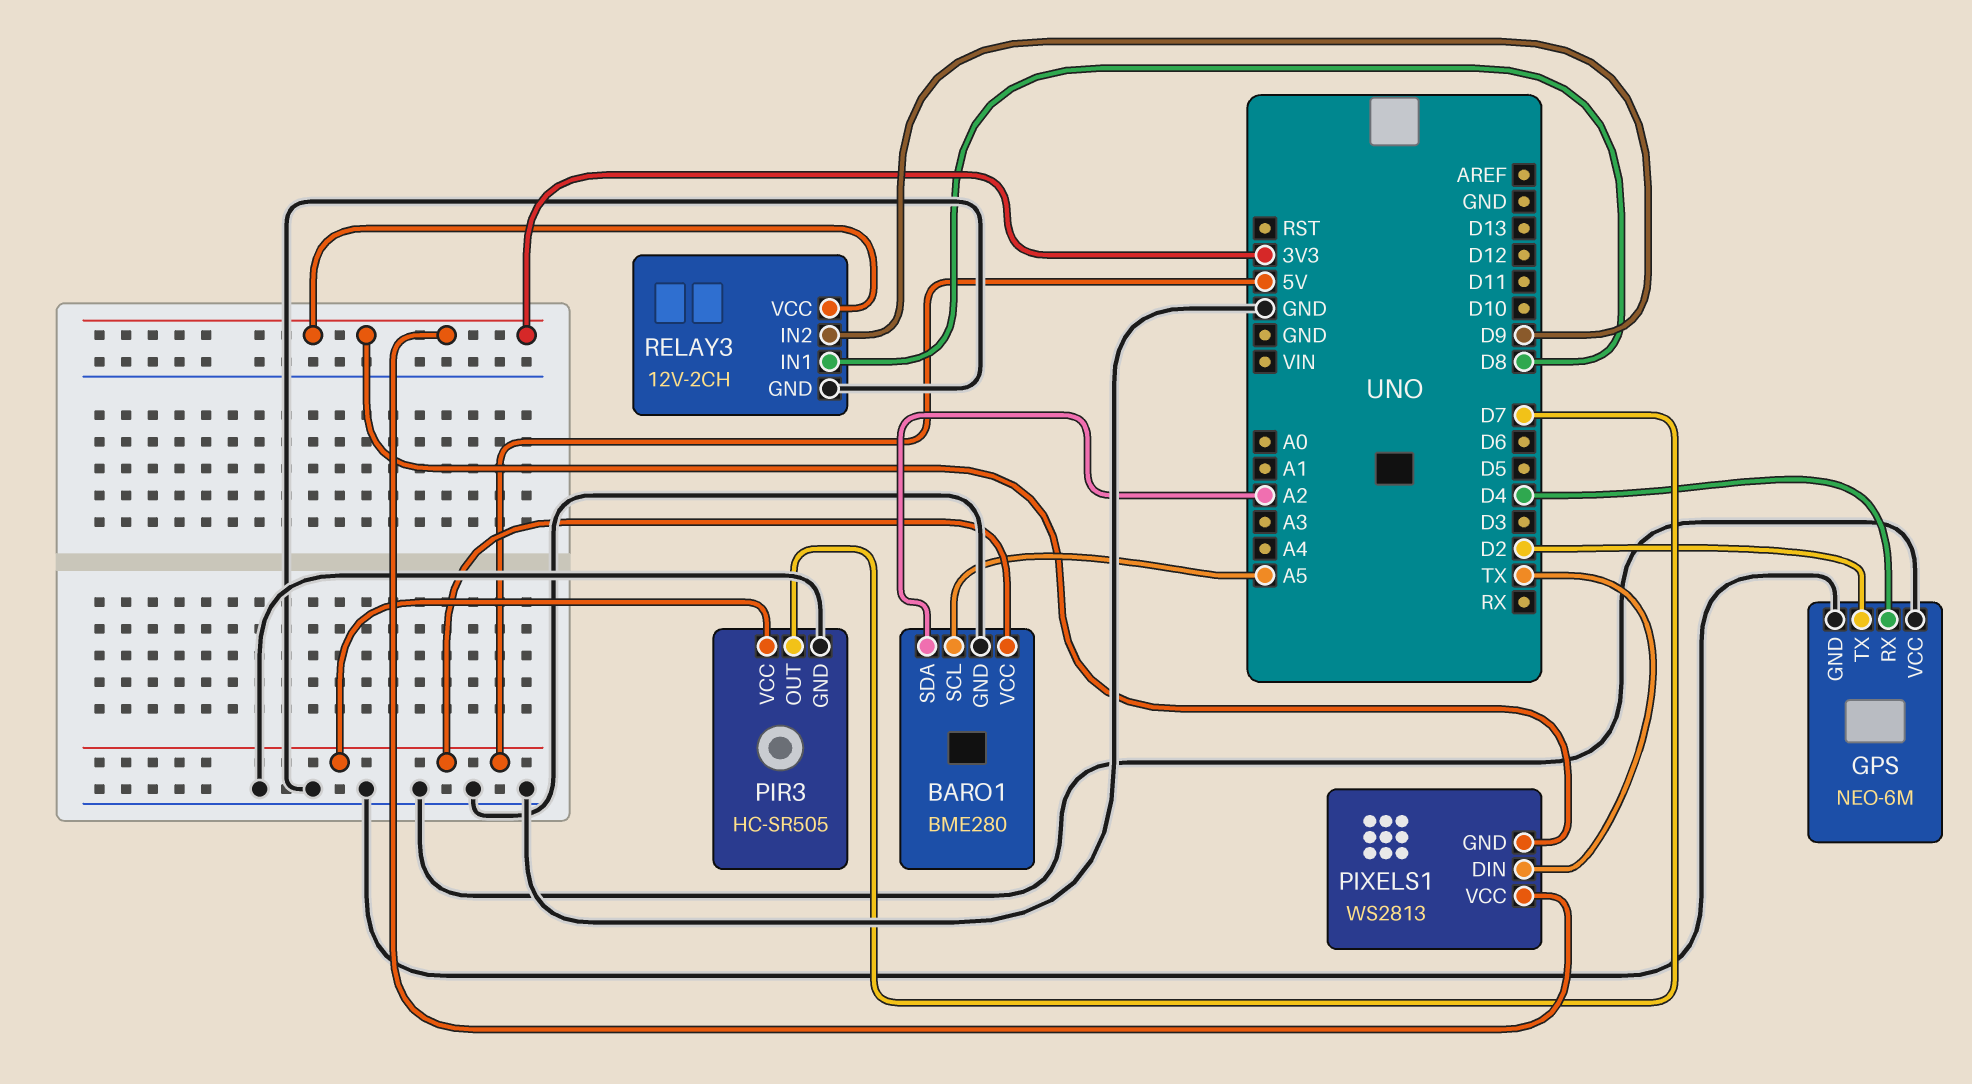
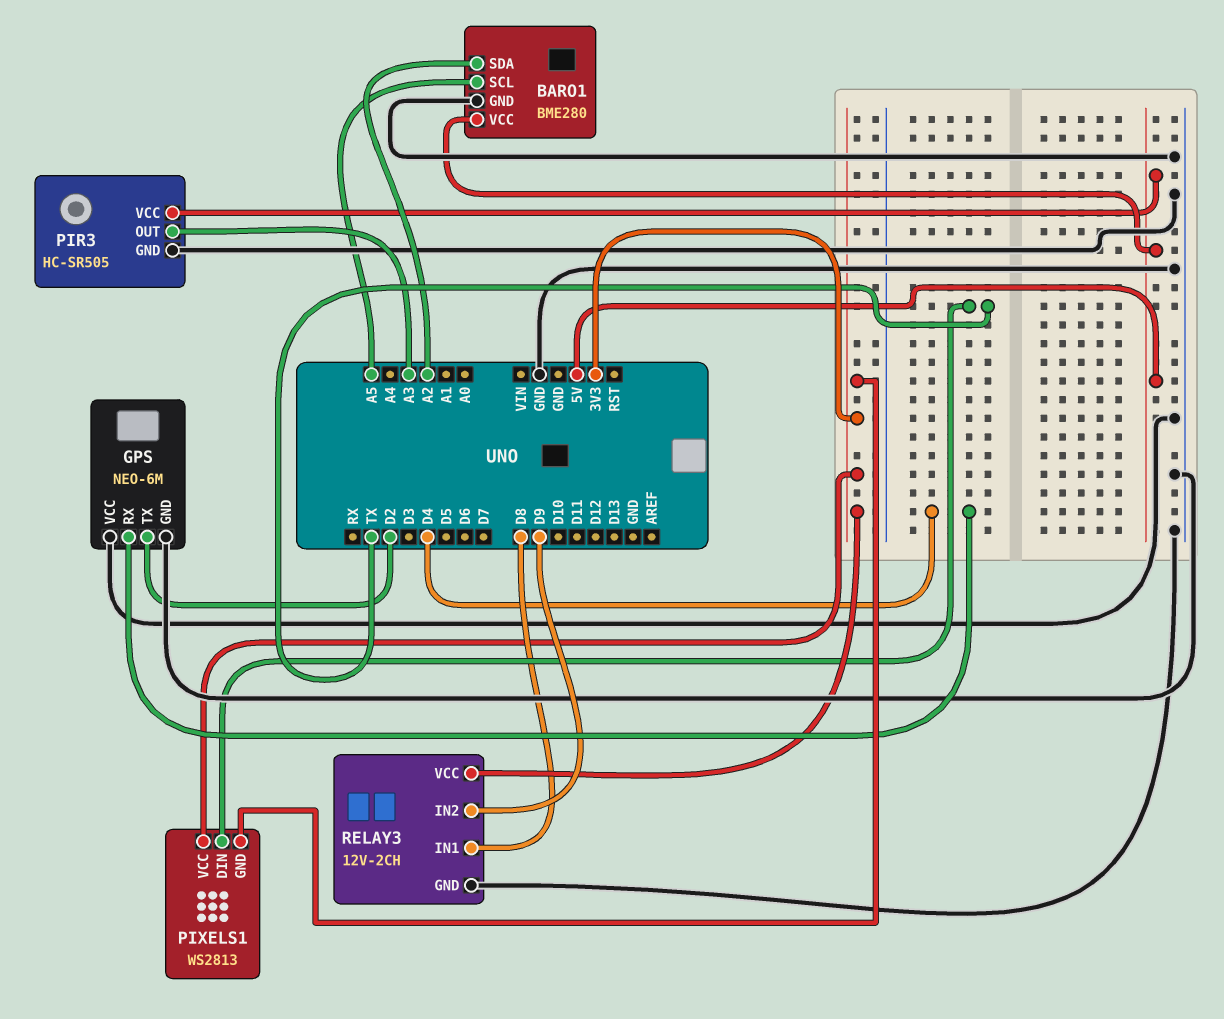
PIR3 pin OUT: D7 -> A3

